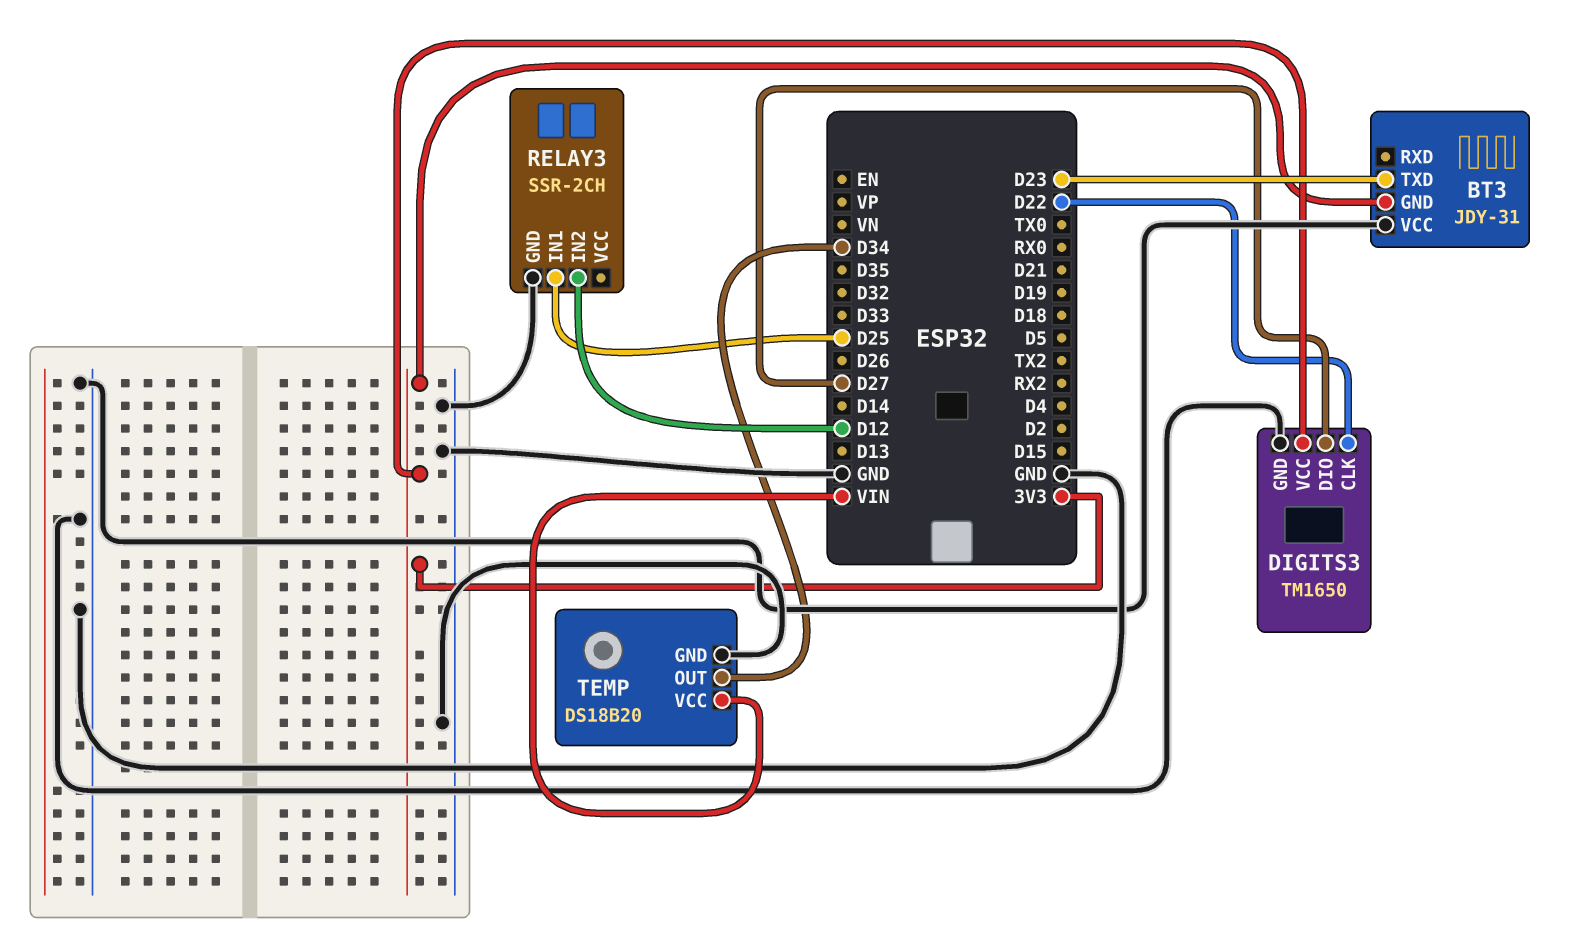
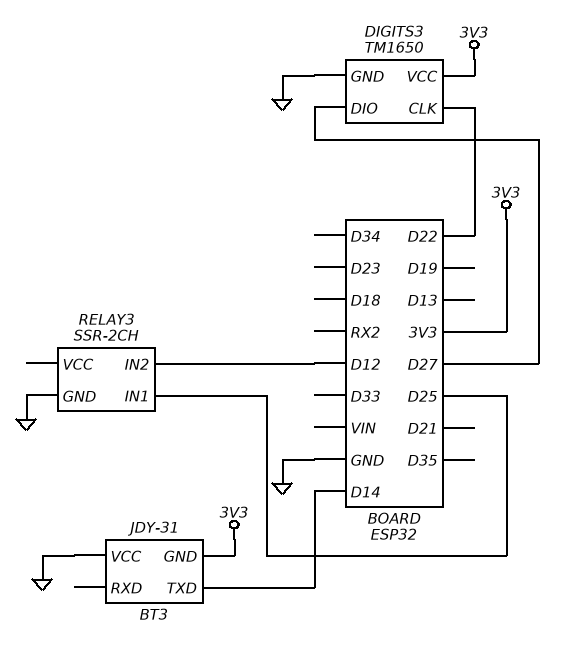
BT3 pin TXD: D23 -> D14
TEMP: DS18B20 -> none
TEMP pin GND: GND -> none
TEMP pin OUT: D34 -> none
TEMP pin VCC: VIN -> none

